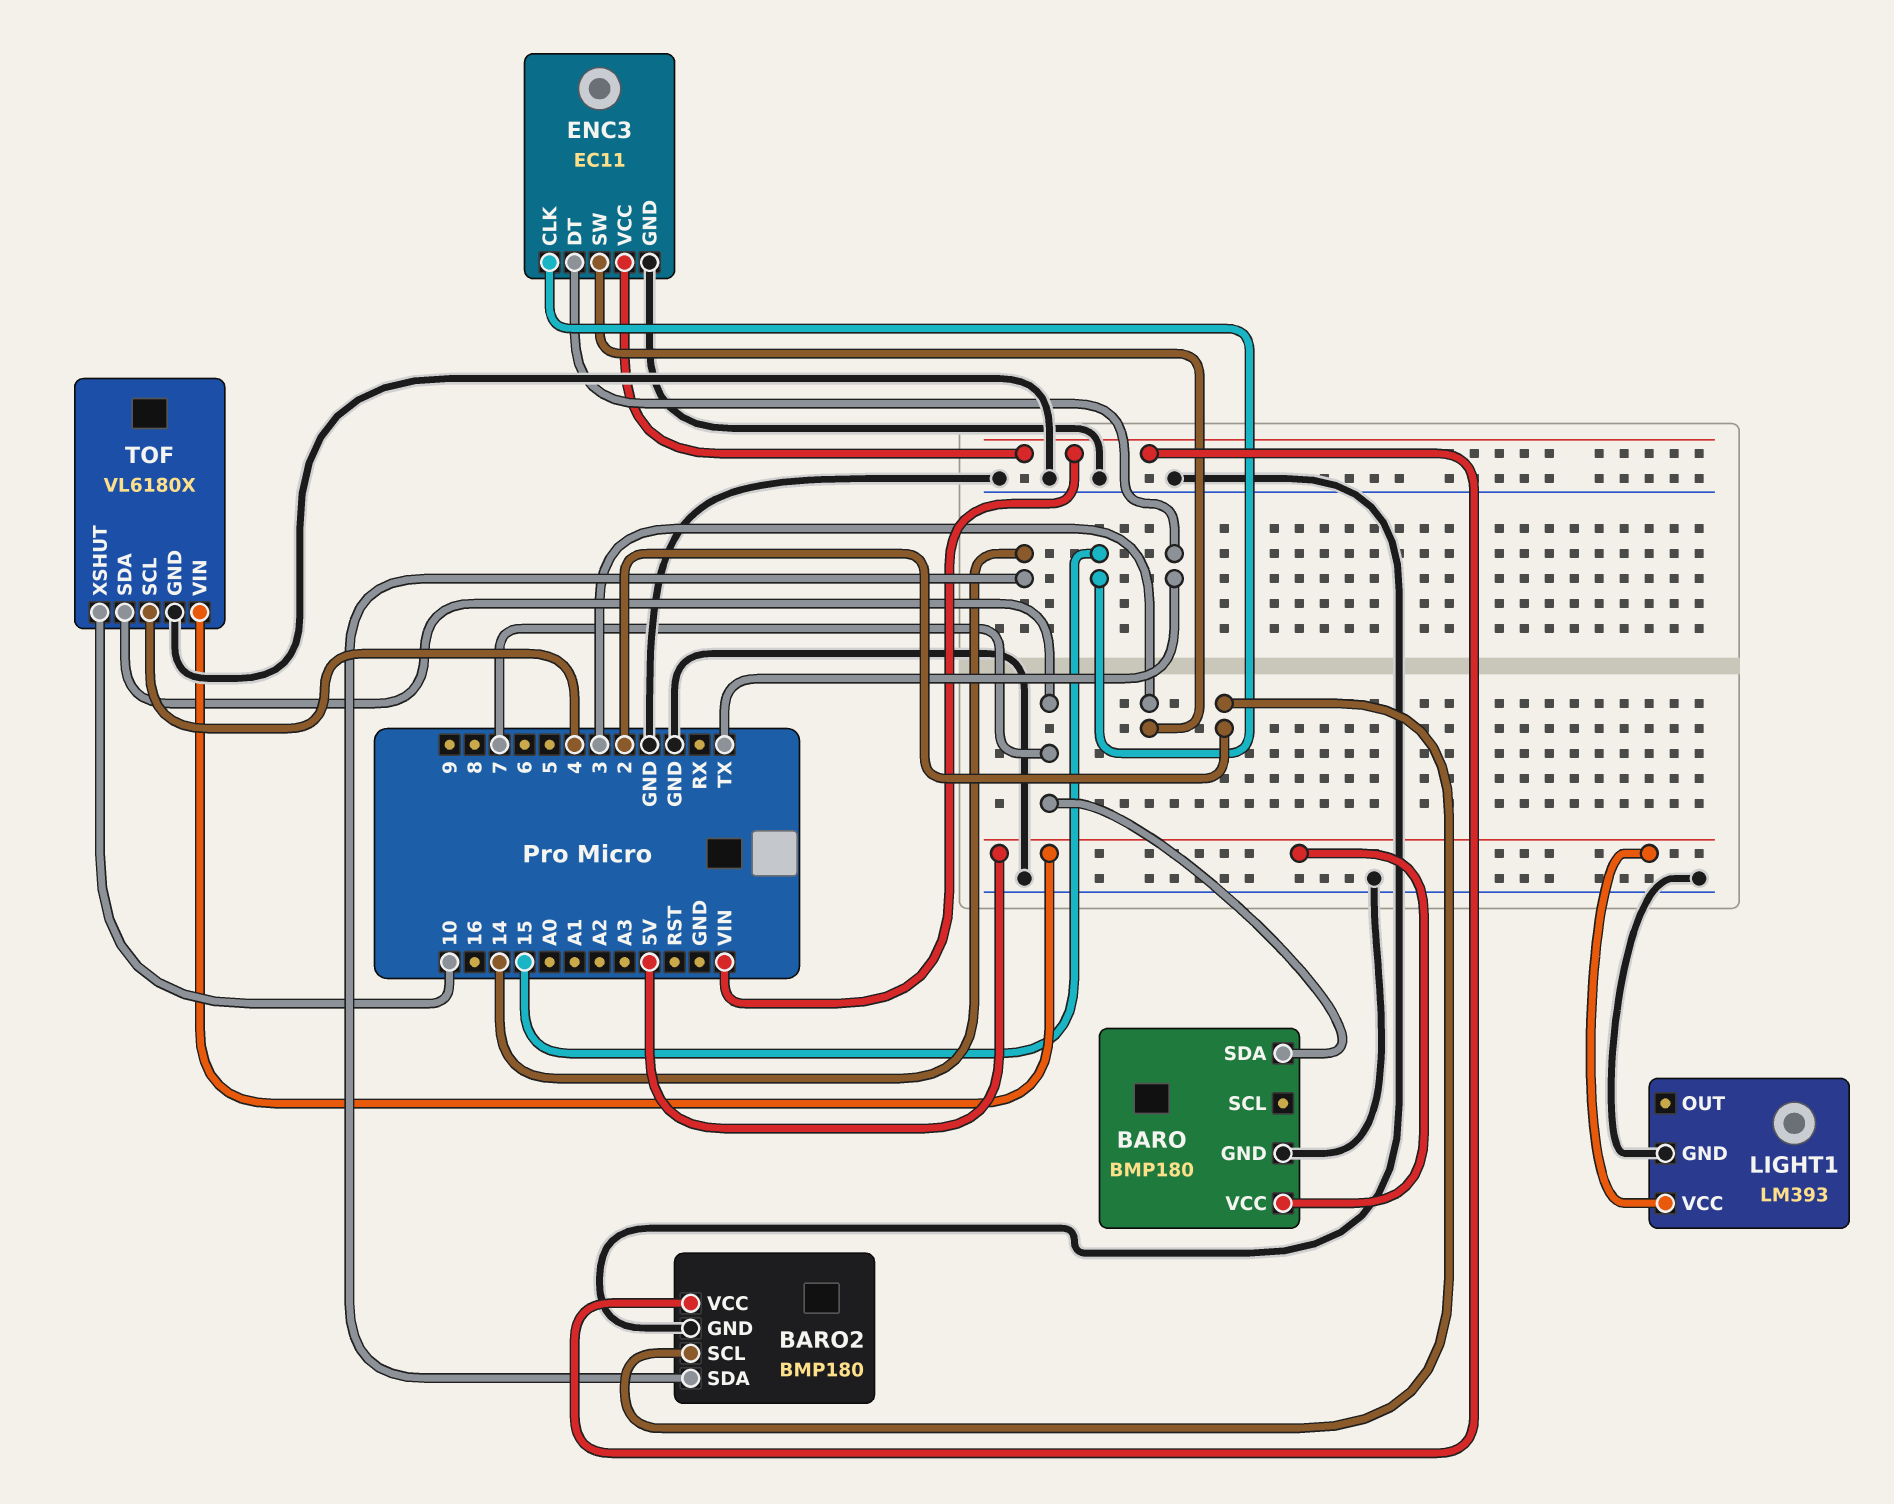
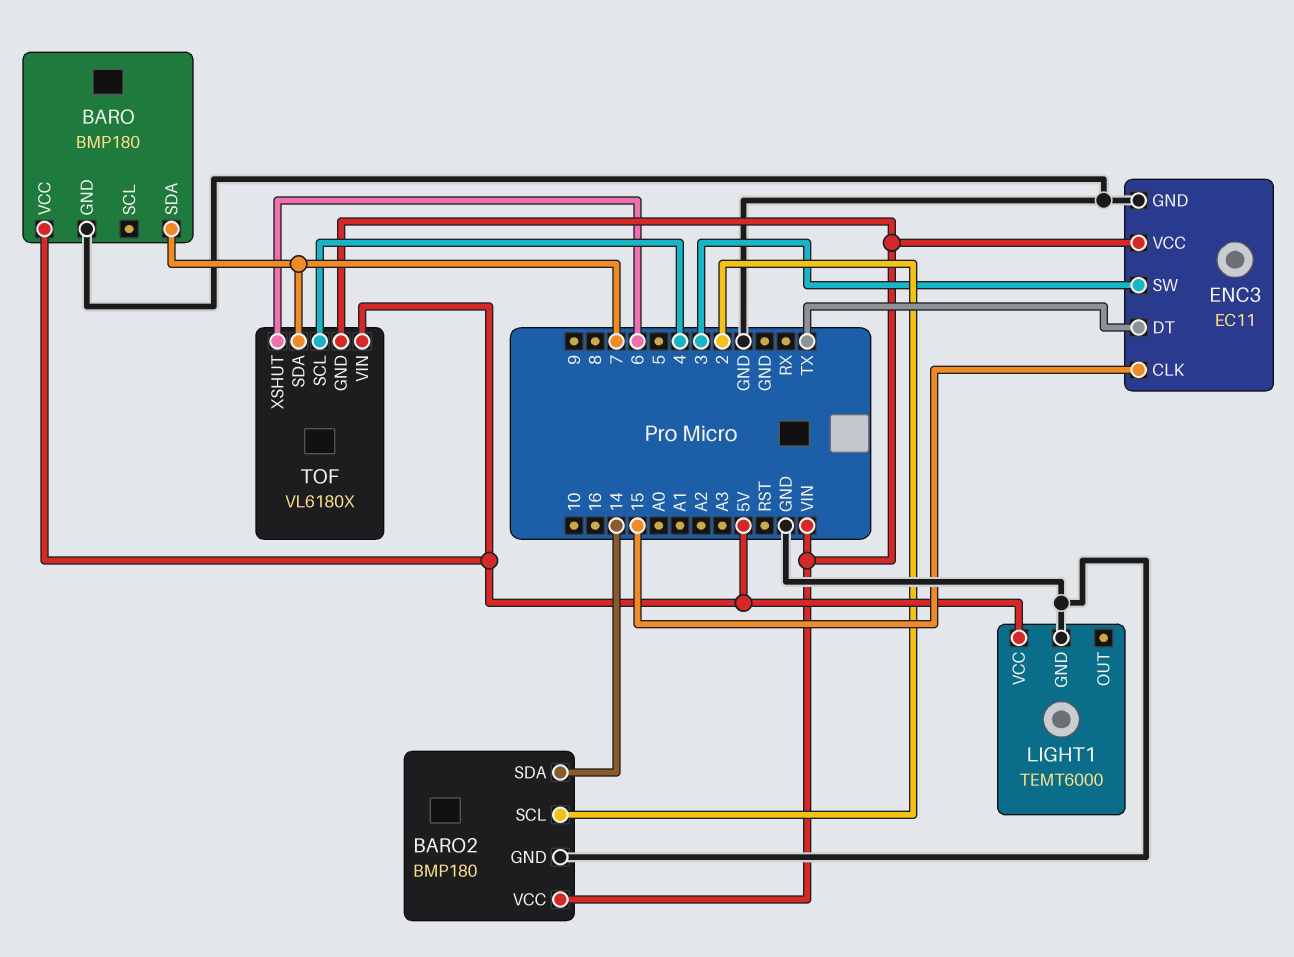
LIGHT1: LM393 -> TEMT6000
TOF pin GND: GND -> VIN
TOF pin XSHUT: 10 -> 6

